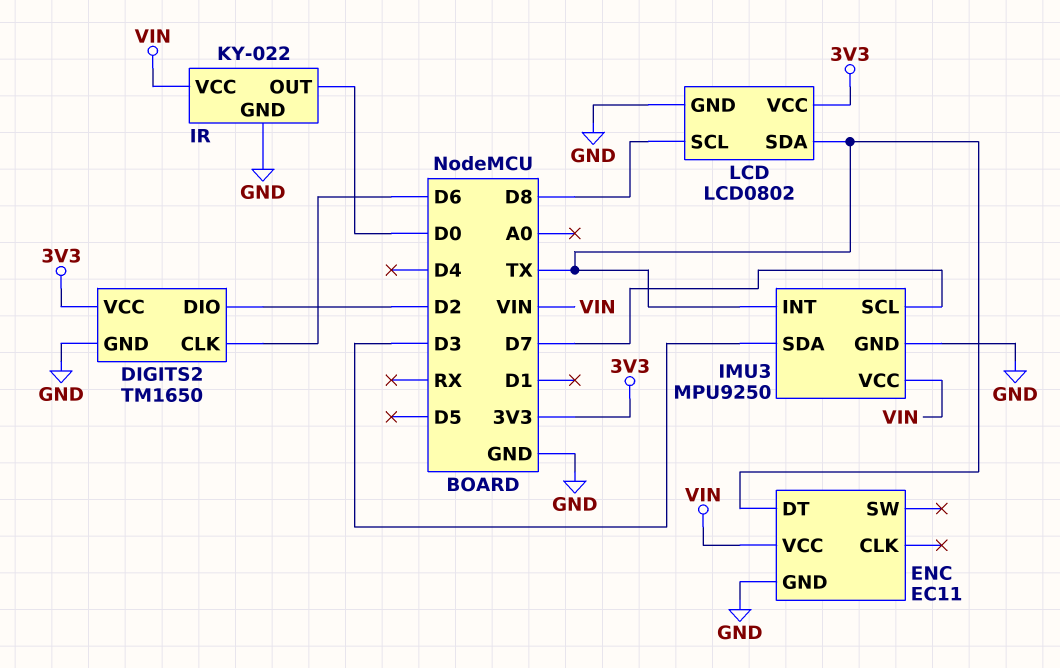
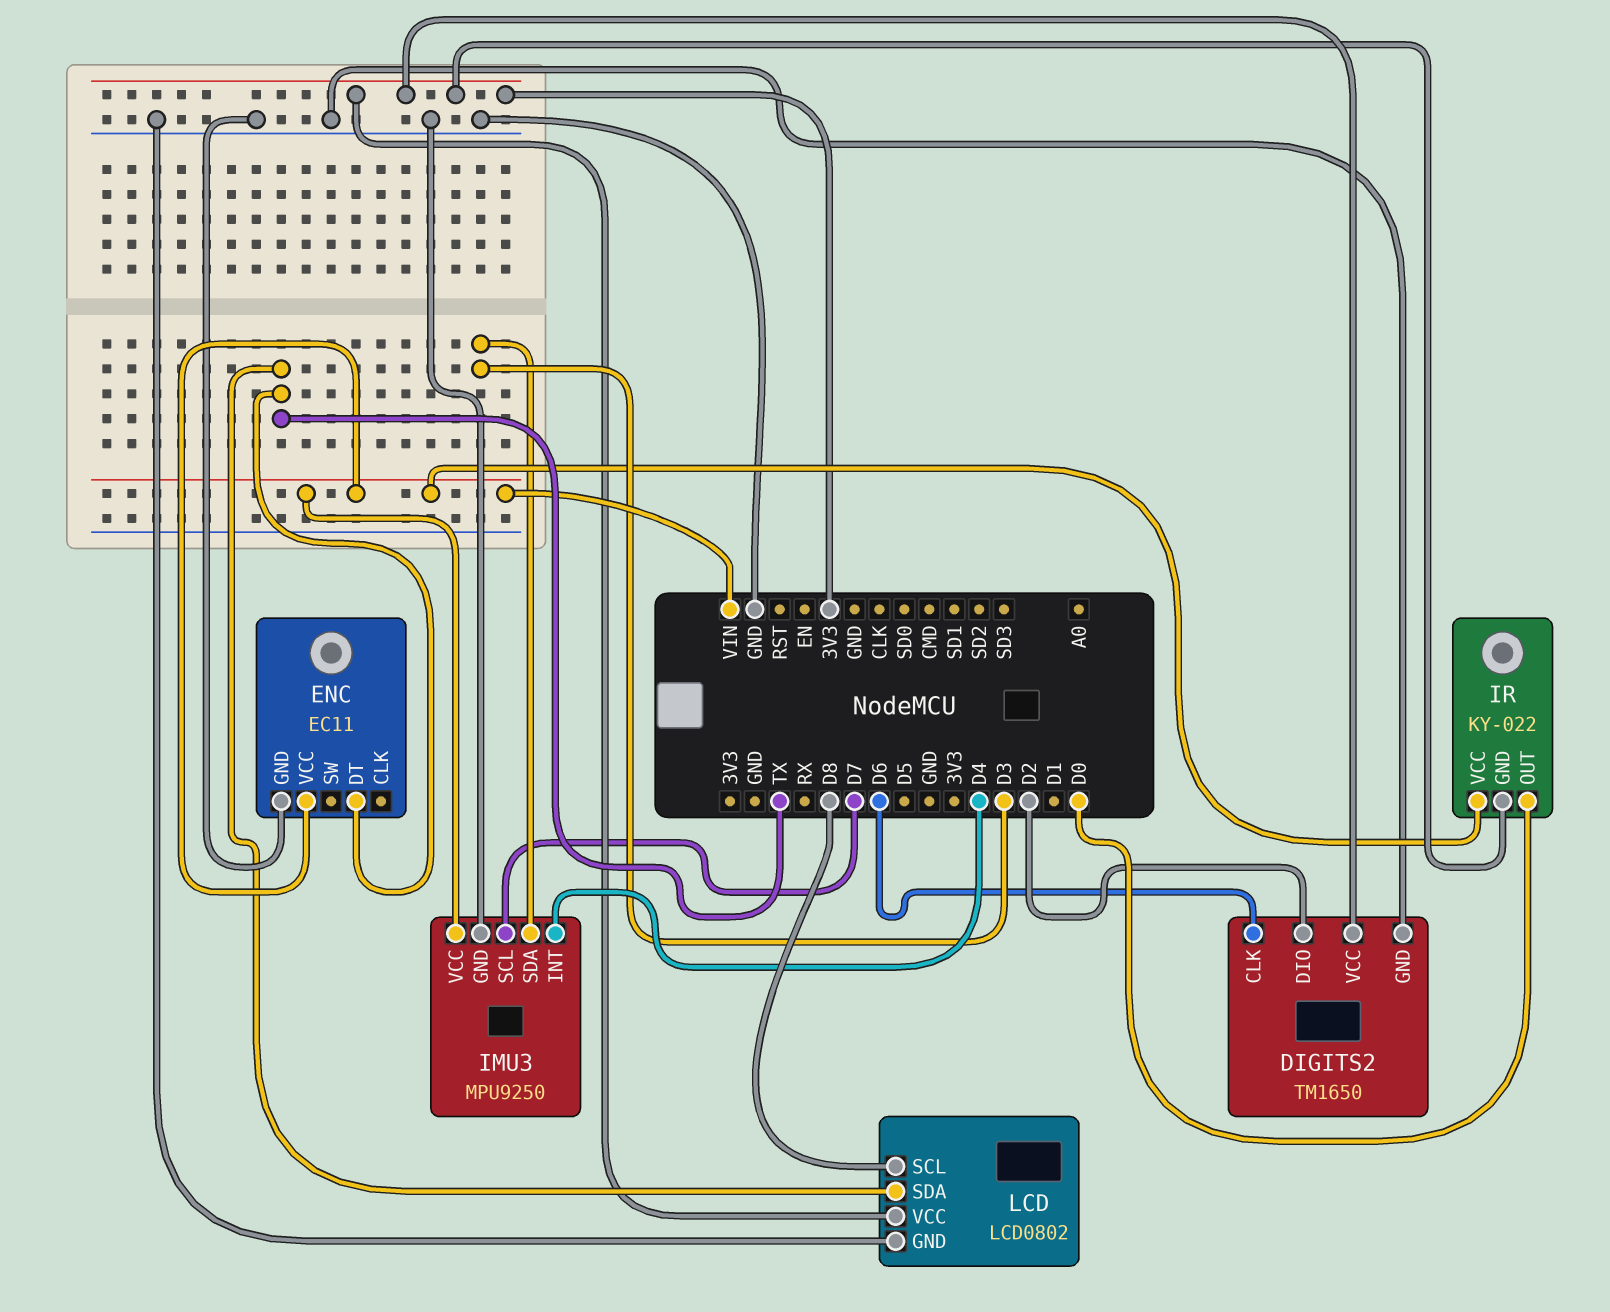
IMU3 pin INT: TX -> D4
IR pin GND: GND -> 3V3

